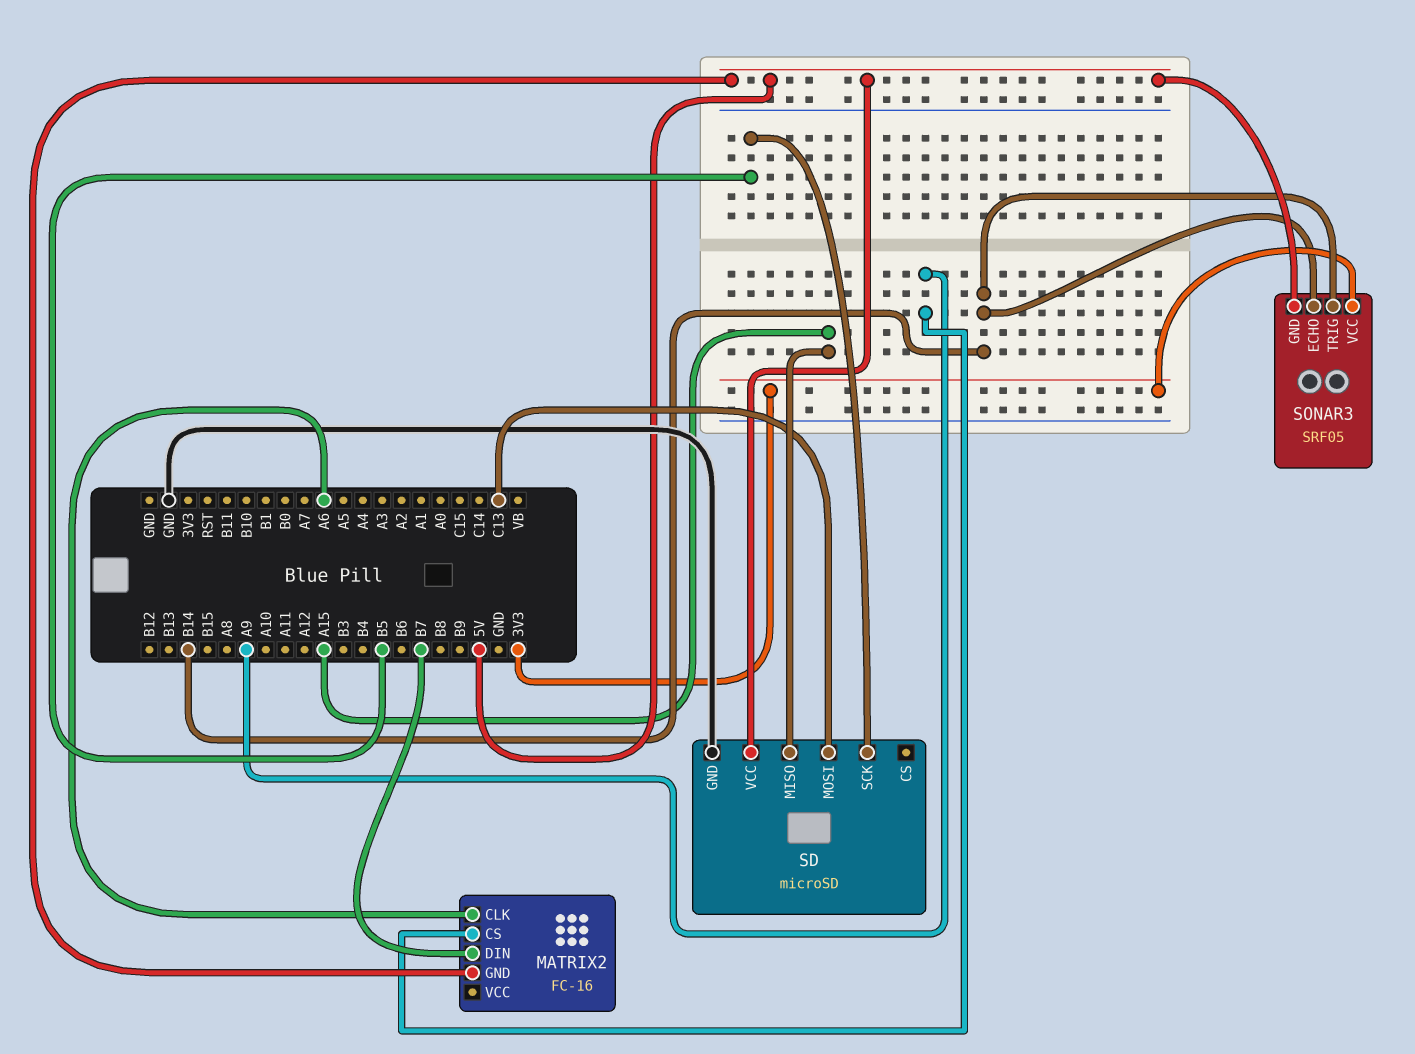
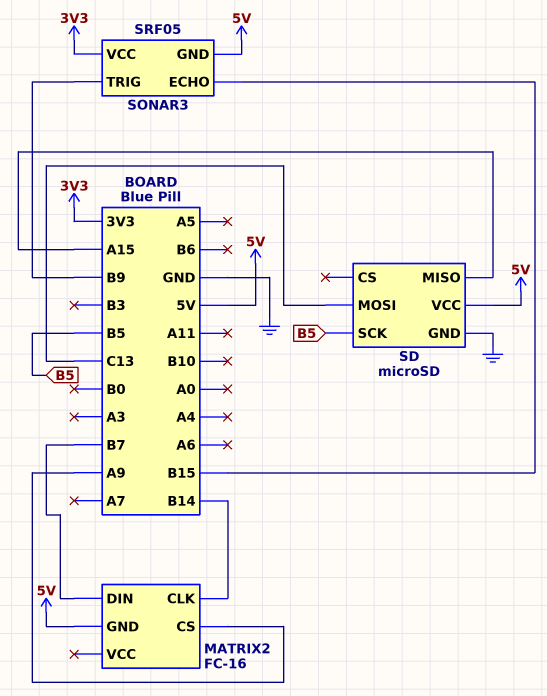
MATRIX2 pin CLK: A6 -> B14
SONAR3 pin ECHO: B14 -> B15
SONAR3 pin TRIG: B14 -> B9

